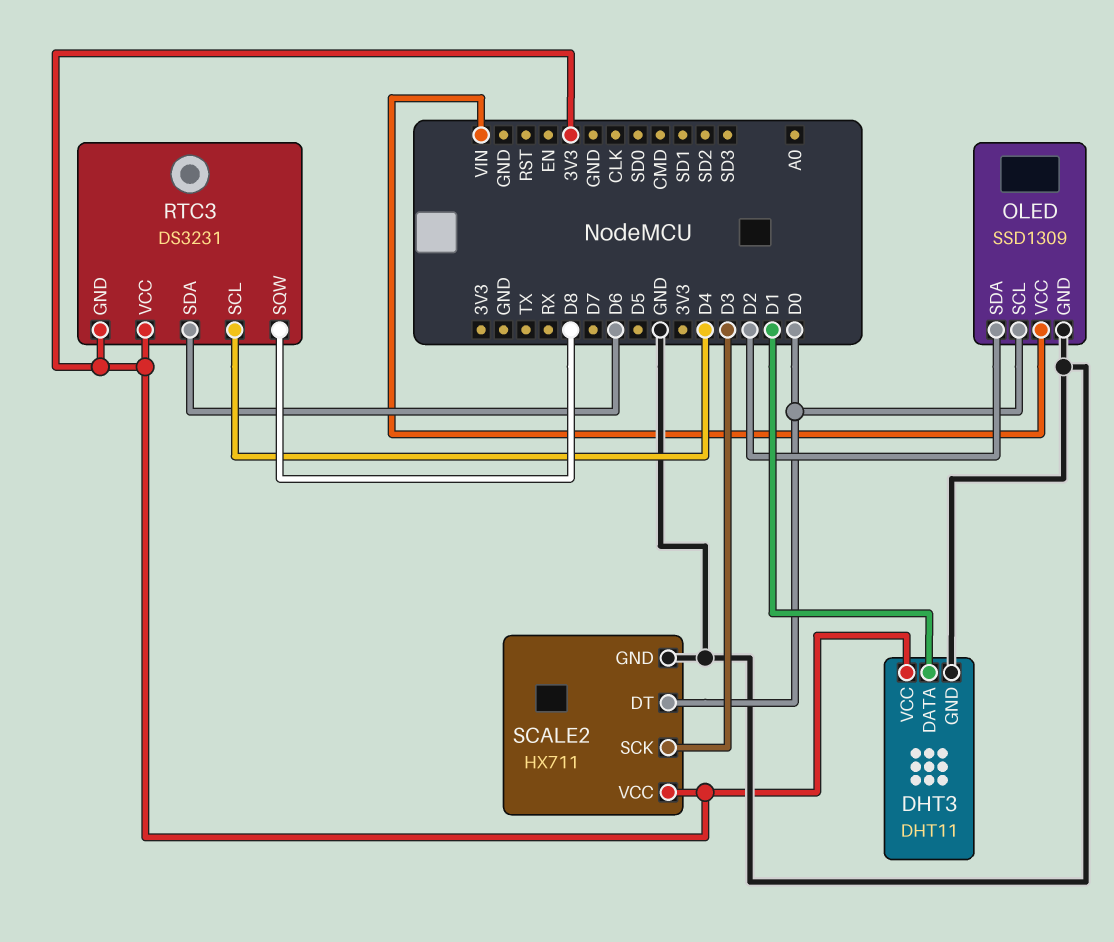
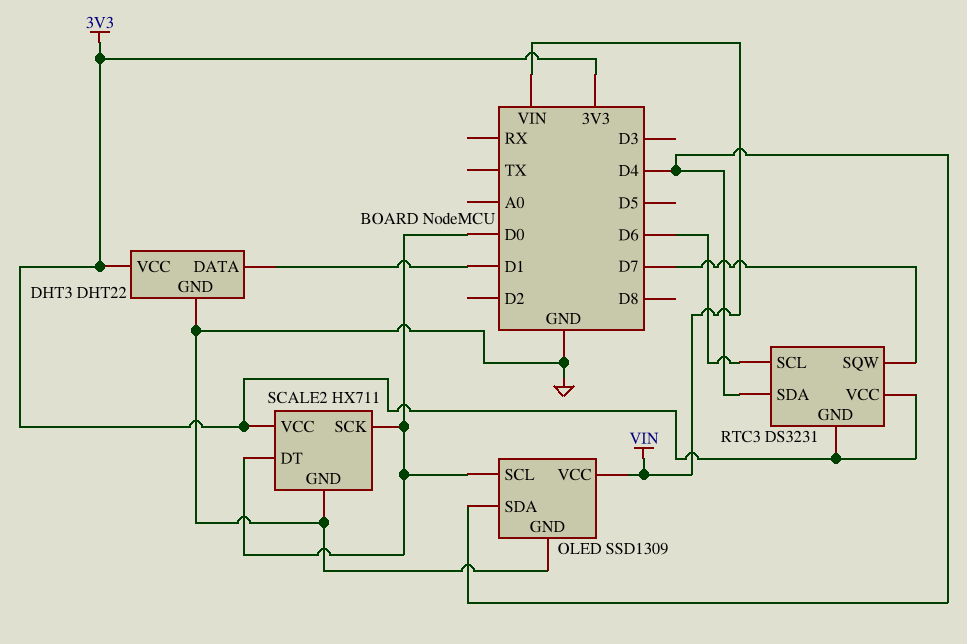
DHT3: DHT11 -> DHT22
OLED pin SDA: D2 -> D4
RTC3 pin SCL: D4 -> D6
RTC3 pin SDA: D6 -> D4
RTC3 pin SQW: D8 -> D7
SCALE2 pin SCK: D3 -> D0

